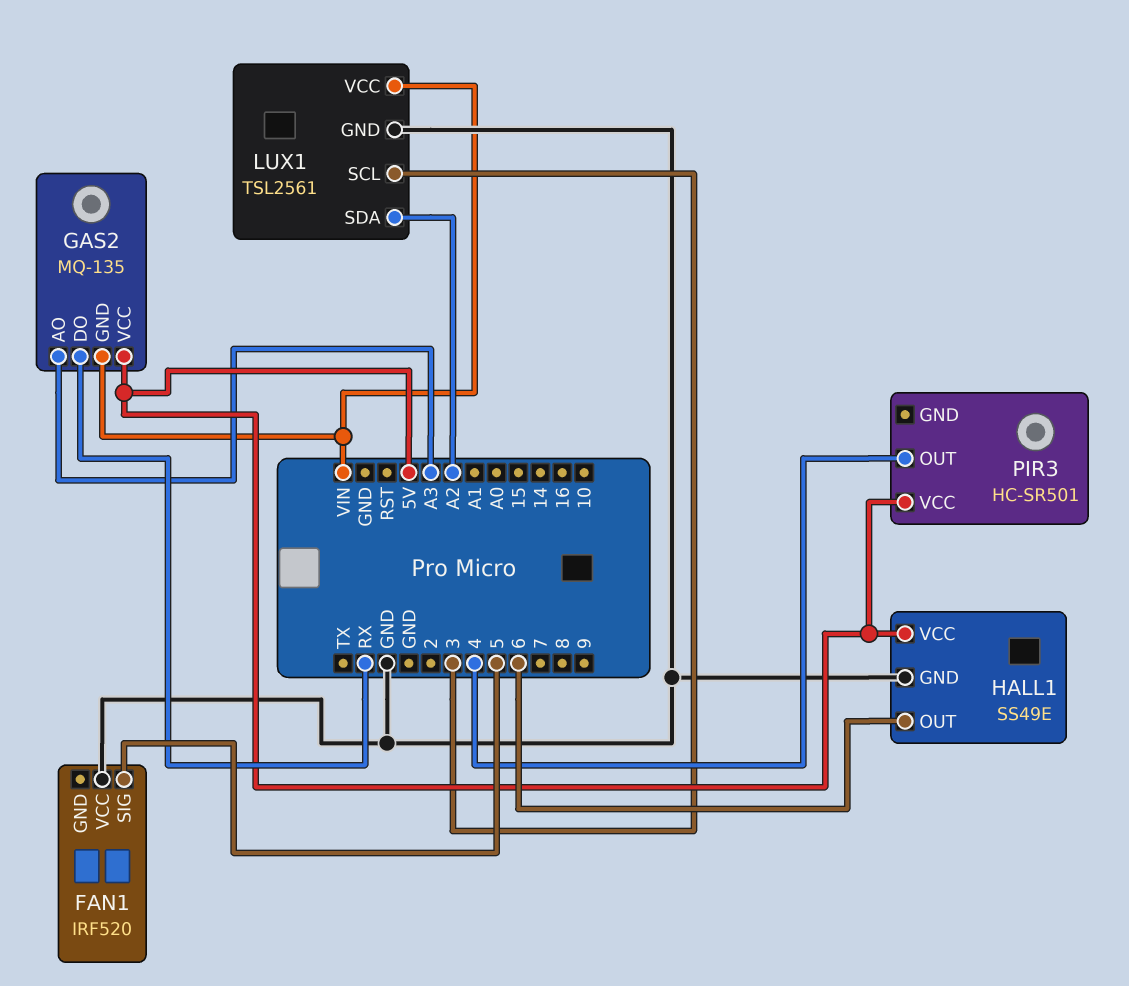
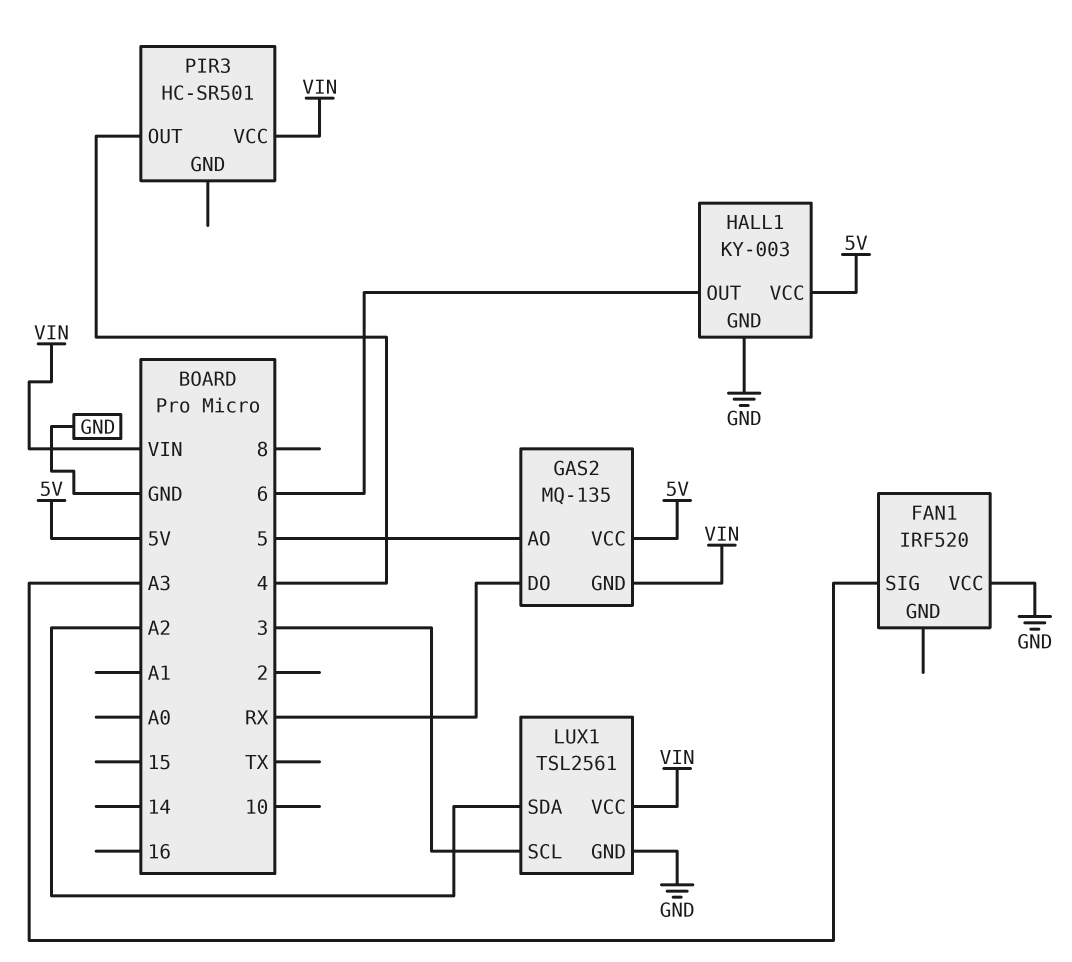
FAN1 pin SIG: 5 -> A3
GAS2 pin AO: A3 -> 5
HALL1: SS49E -> KY-003
PIR3 pin VCC: 5V -> VIN

